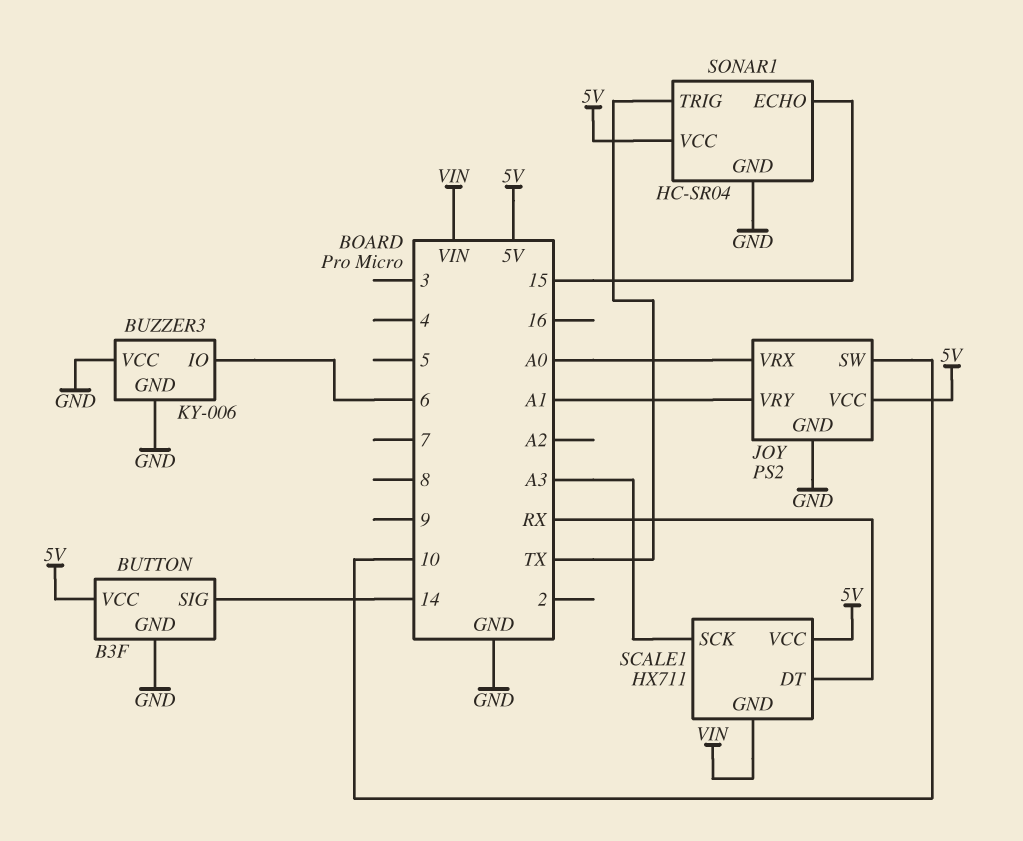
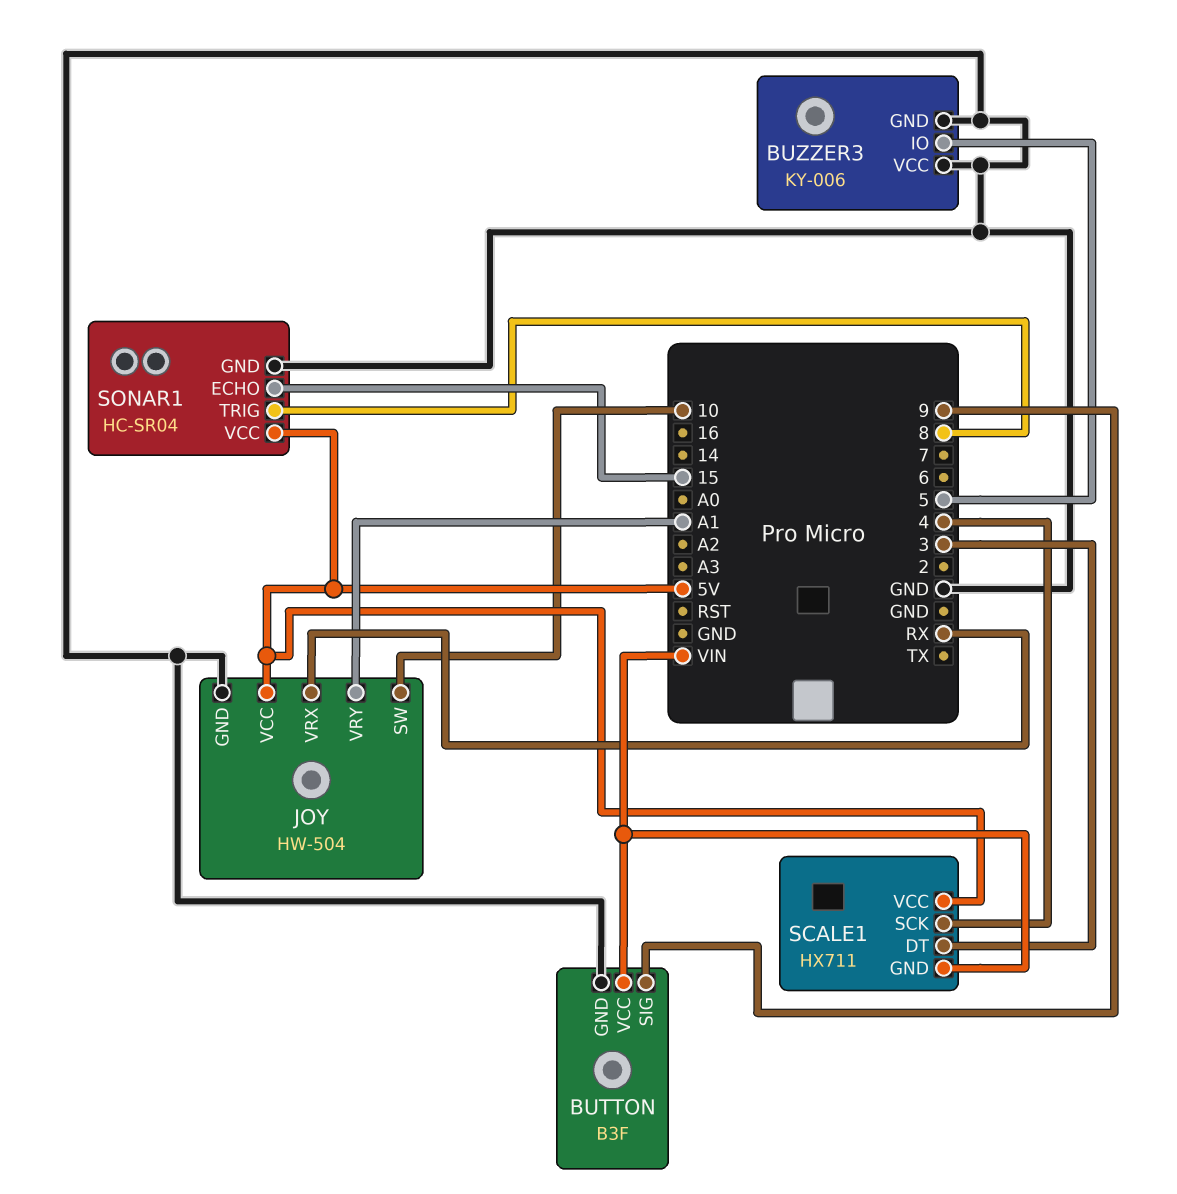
BUTTON pin SIG: 14 -> 9
BUTTON pin VCC: 5V -> VIN
BUZZER3 pin IO: 6 -> 5
JOY: PS2 -> HW-504
JOY pin VRX: A0 -> RX
SCALE1 pin DT: RX -> 3
SCALE1 pin SCK: A3 -> 4
SONAR1 pin TRIG: TX -> 8

